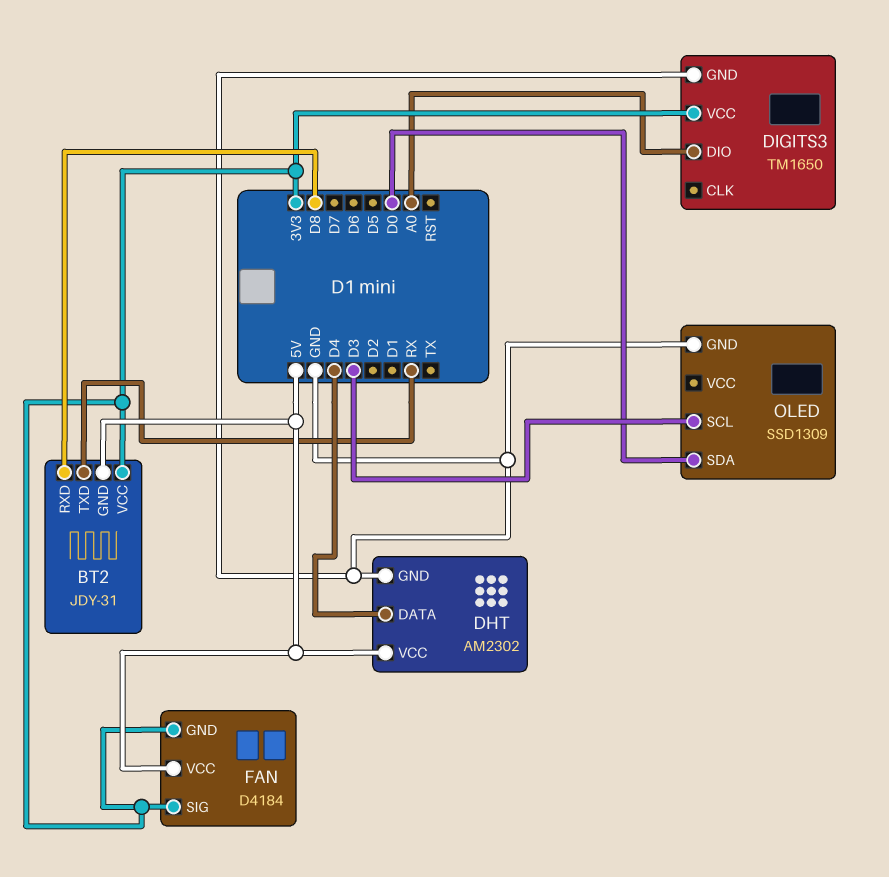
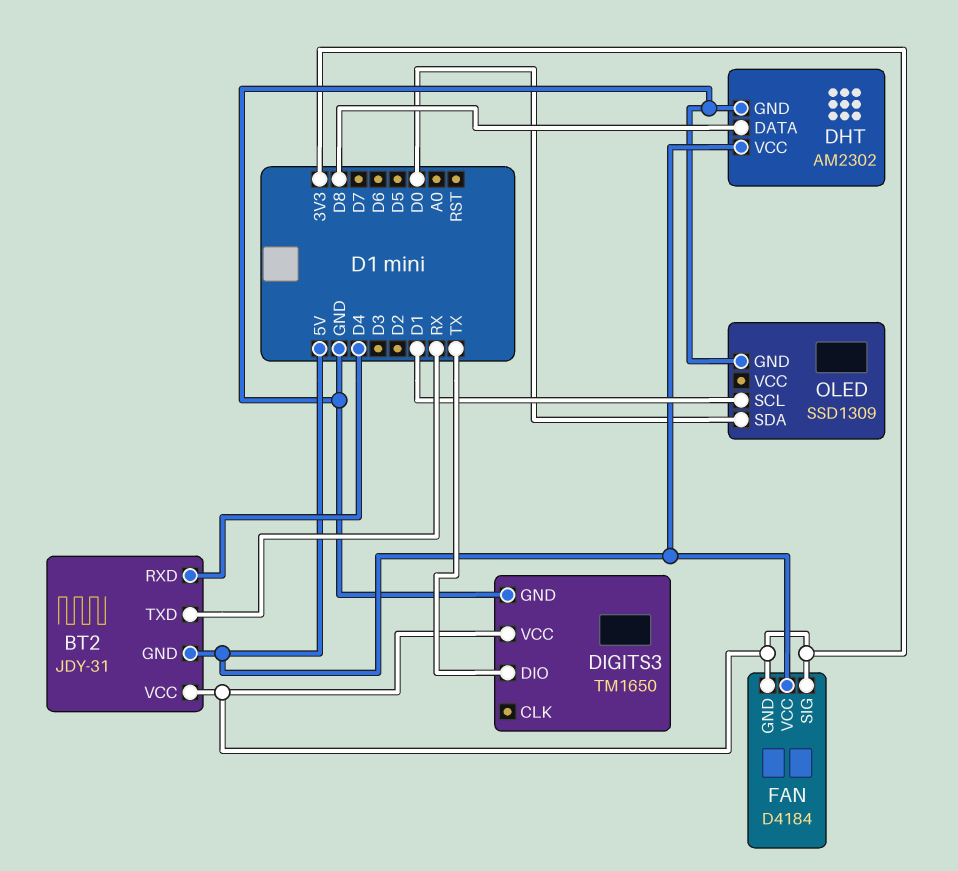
BT2 pin RXD: D8 -> D4
DHT pin DATA: D4 -> D8
DIGITS3 pin DIO: A0 -> TX
OLED pin SCL: D3 -> D1

